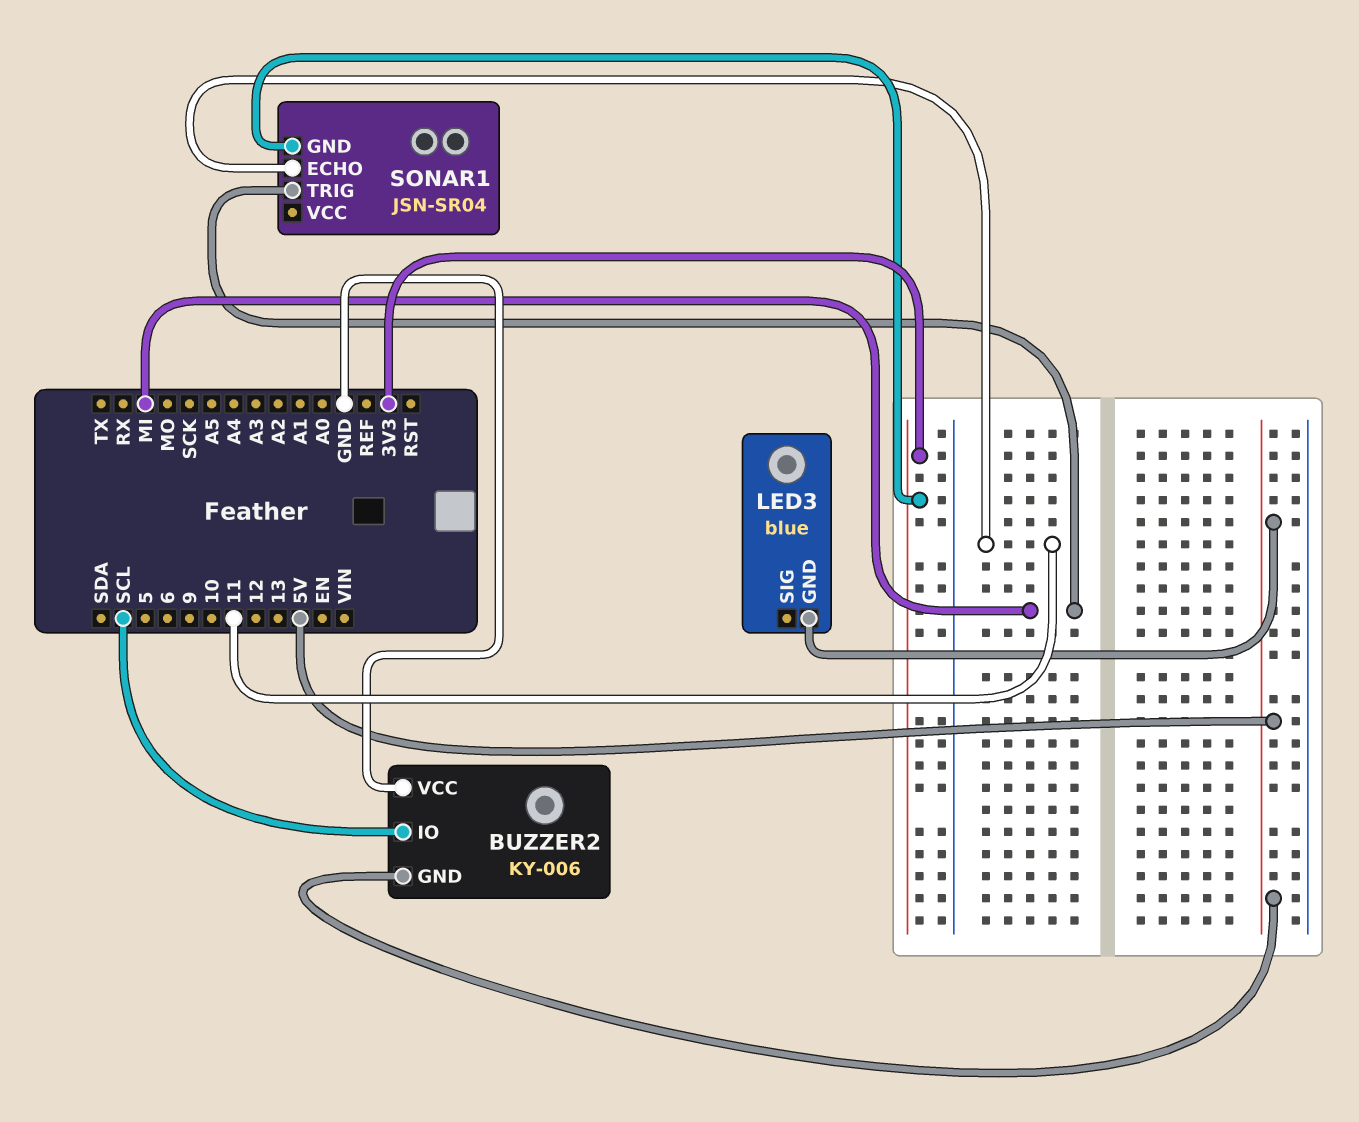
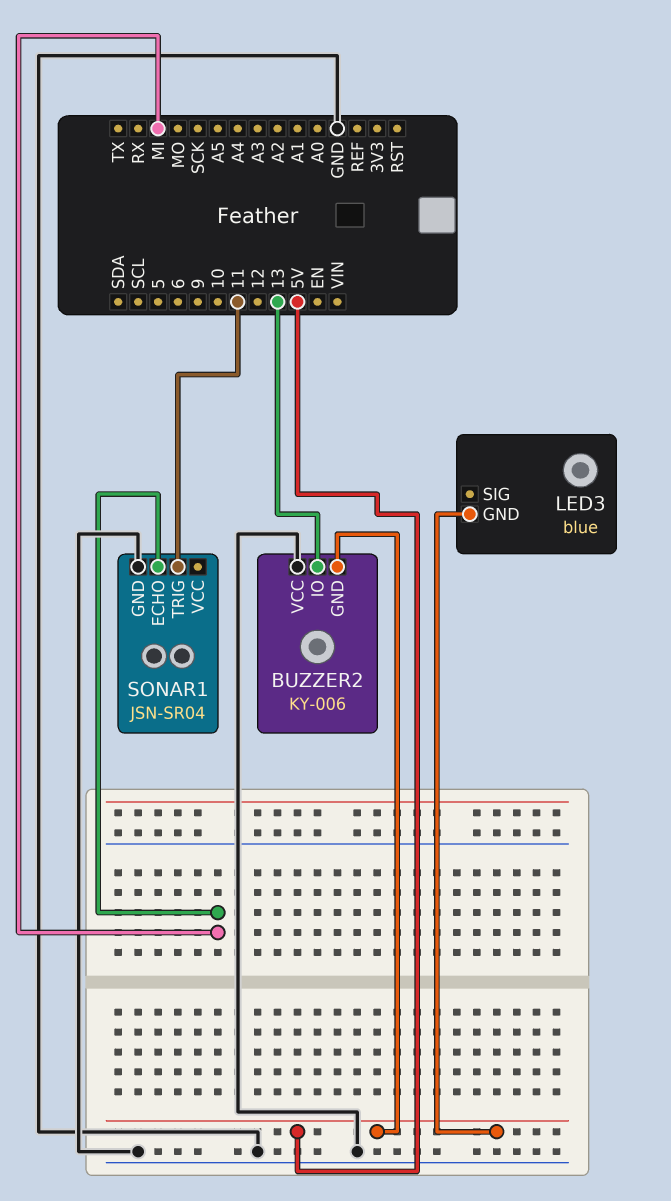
BUZZER2 pin IO: SCL -> 13
SONAR1 pin ECHO: 11 -> MI
SONAR1 pin GND: 3V3 -> GND
SONAR1 pin TRIG: MI -> 11

